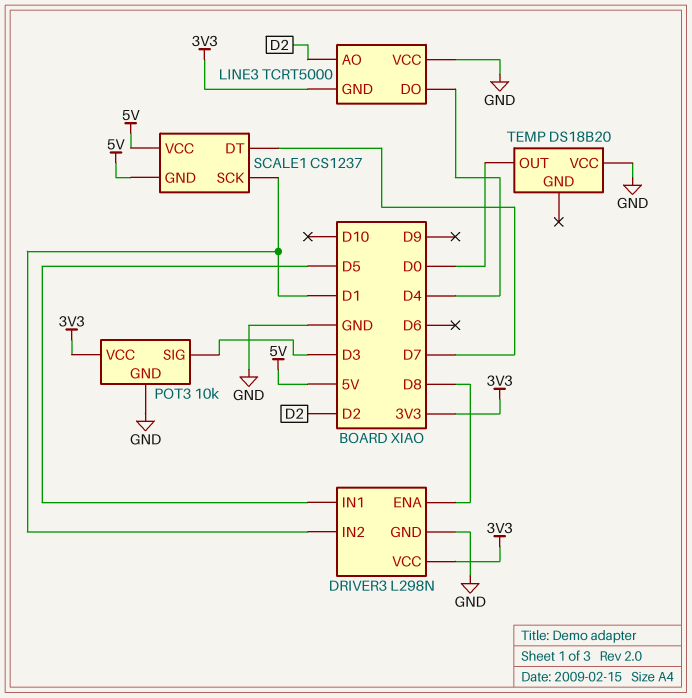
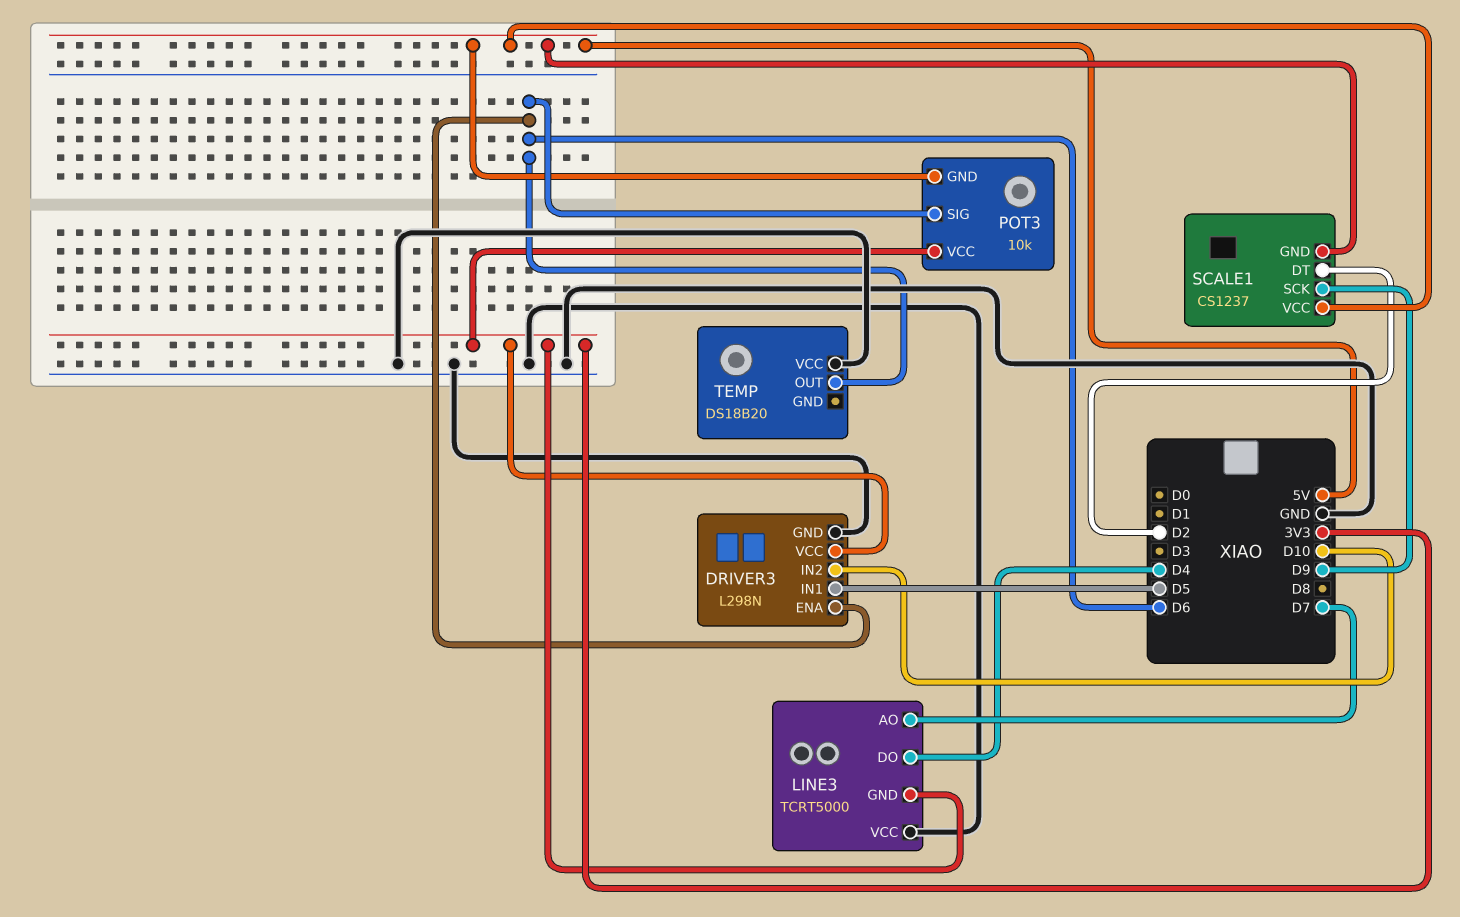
DRIVER3 pin ENA: D8 -> D6
DRIVER3 pin IN2: D1 -> D10
LINE3 pin AO: D2 -> D7
POT3 pin GND: GND -> 5V
POT3 pin SIG: D3 -> D6
SCALE1 pin DT: D7 -> D2
SCALE1 pin SCK: D1 -> D9
TEMP pin OUT: D0 -> D6

